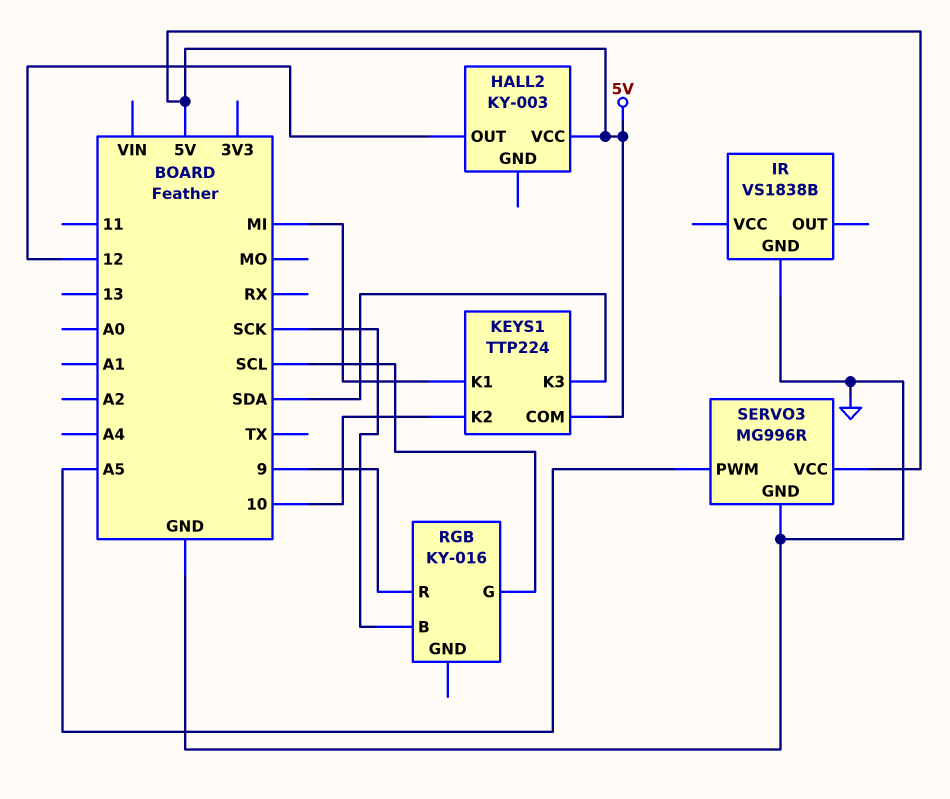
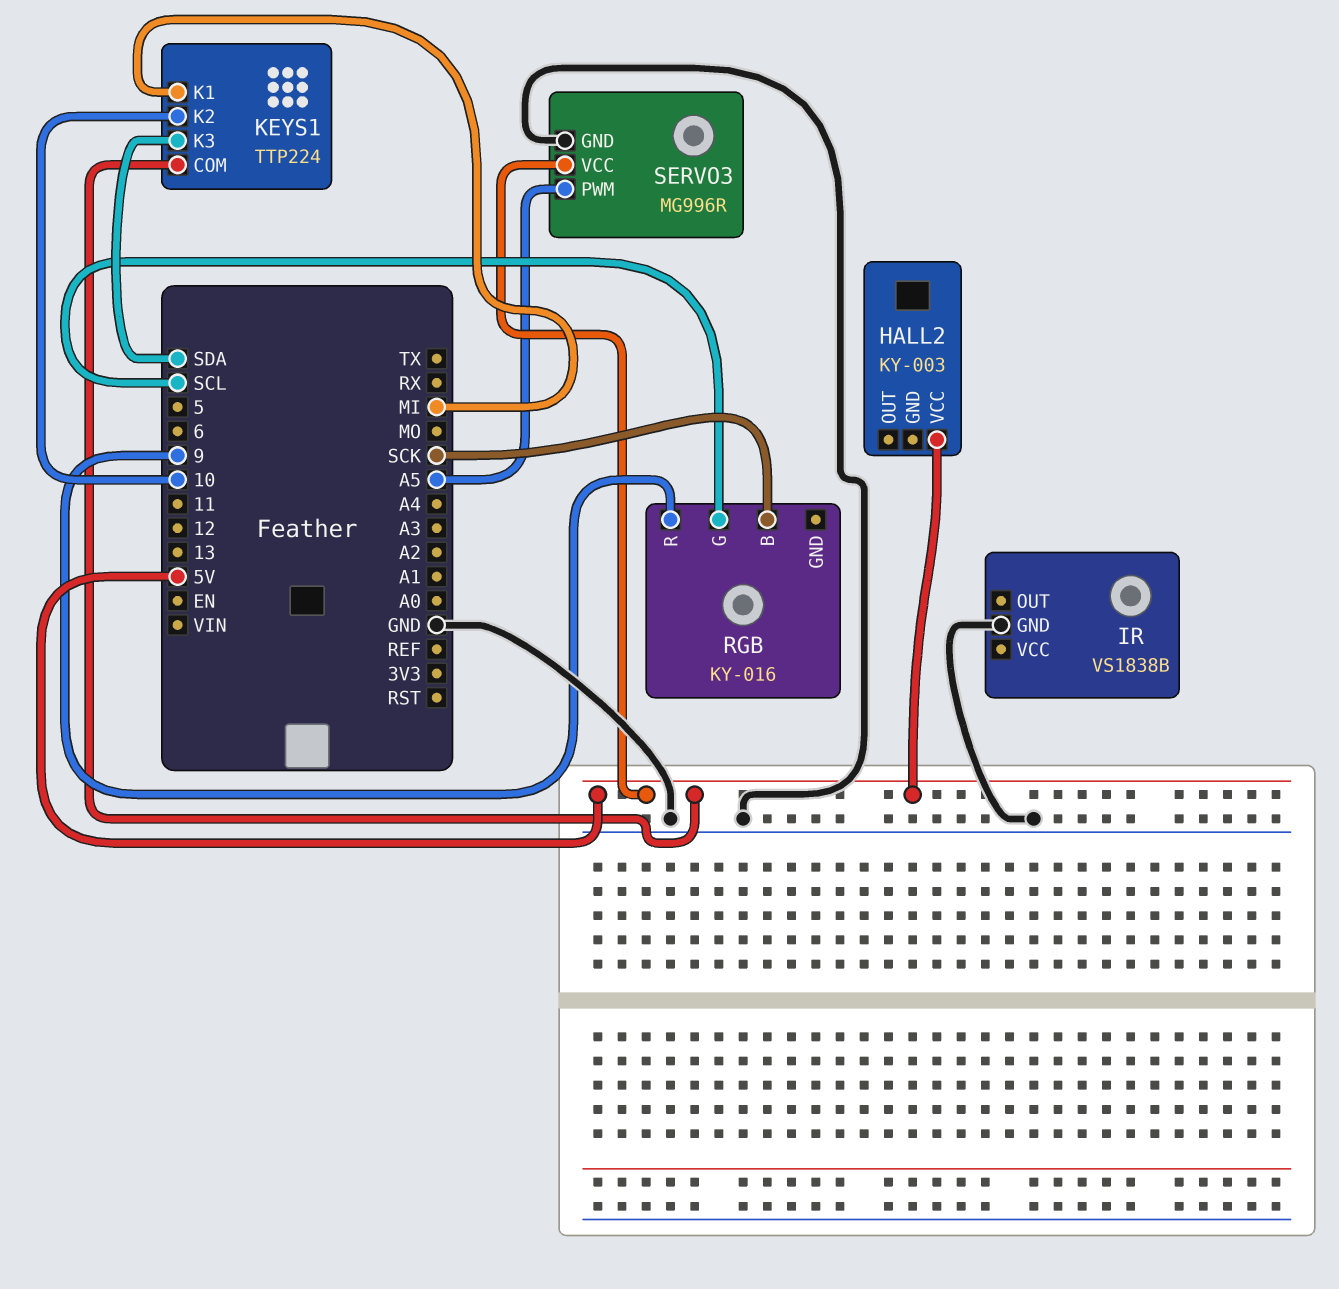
HALL2 pin OUT: 12 -> none

